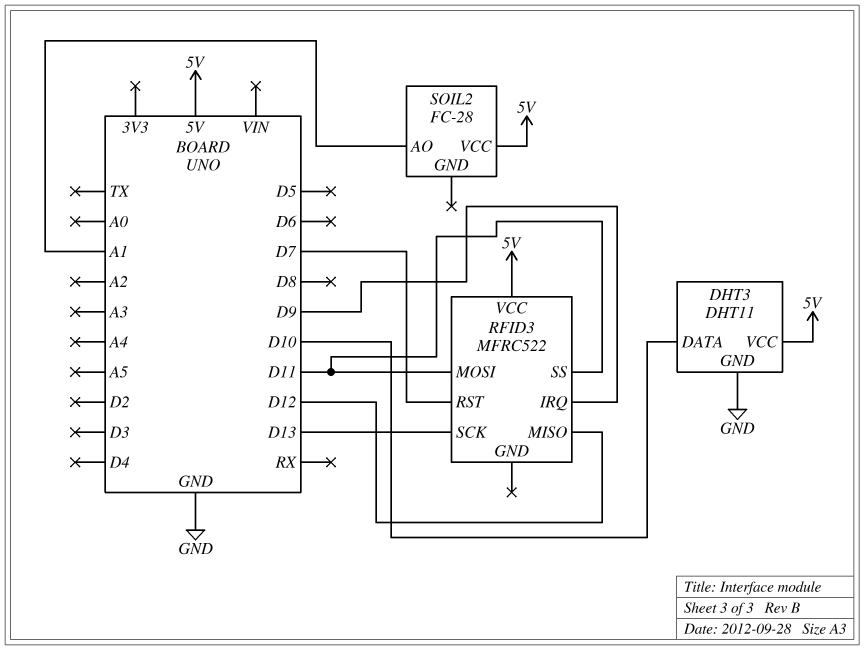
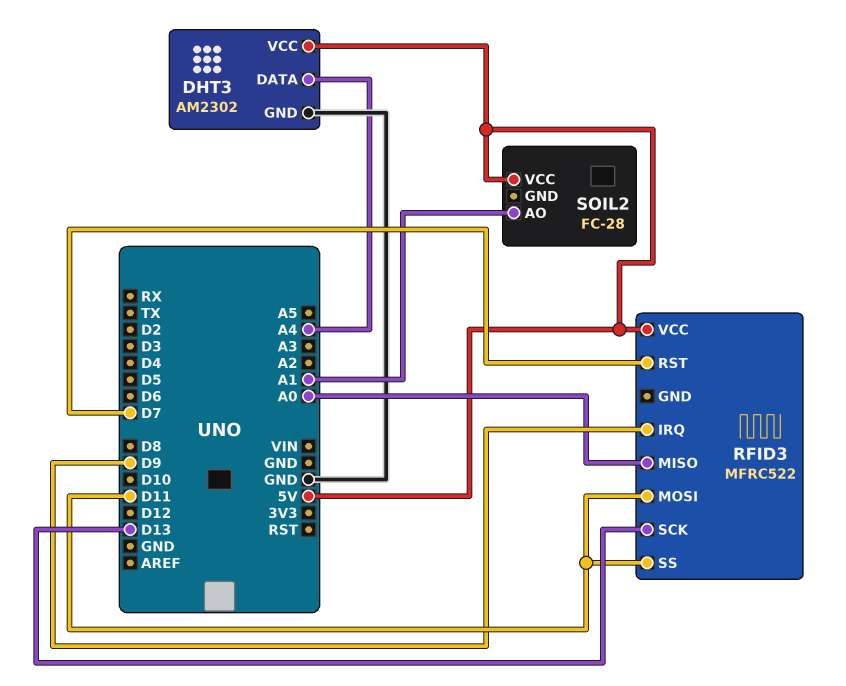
DHT3: DHT11 -> AM2302
DHT3 pin DATA: D10 -> A4
RFID3 pin MISO: D12 -> A0

